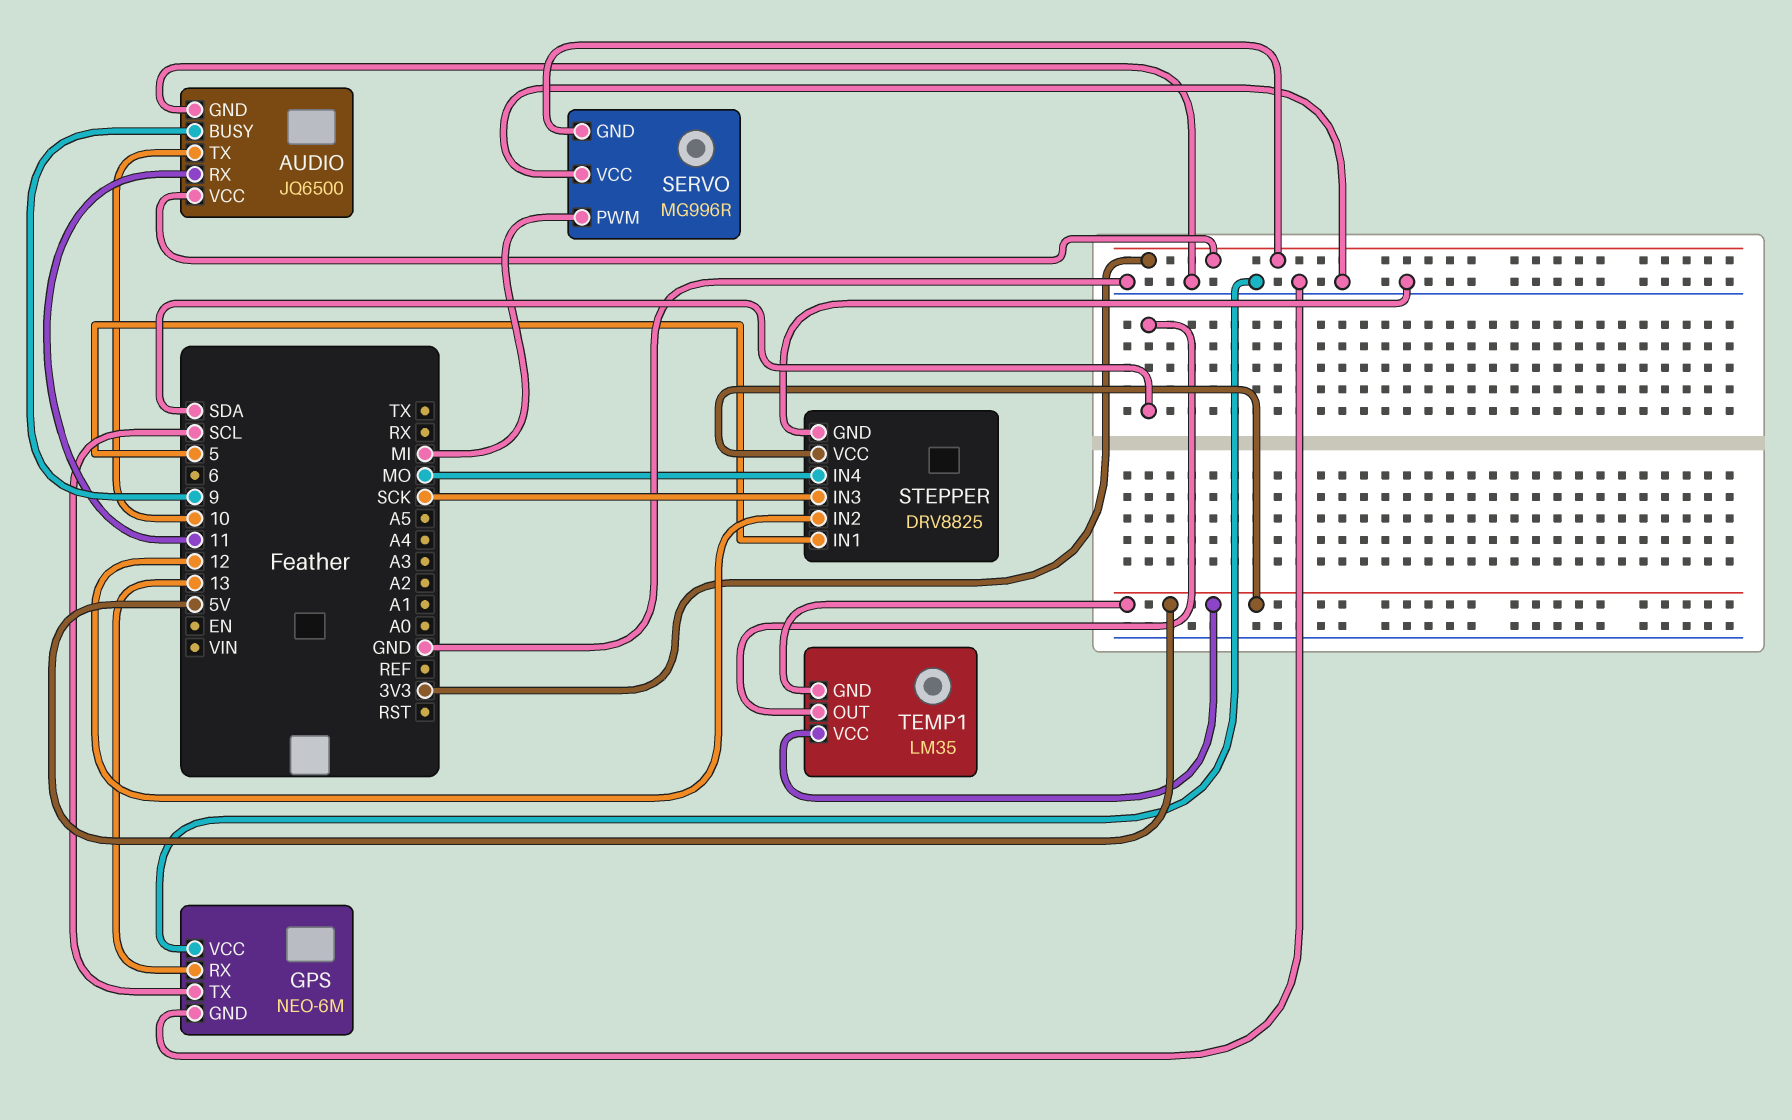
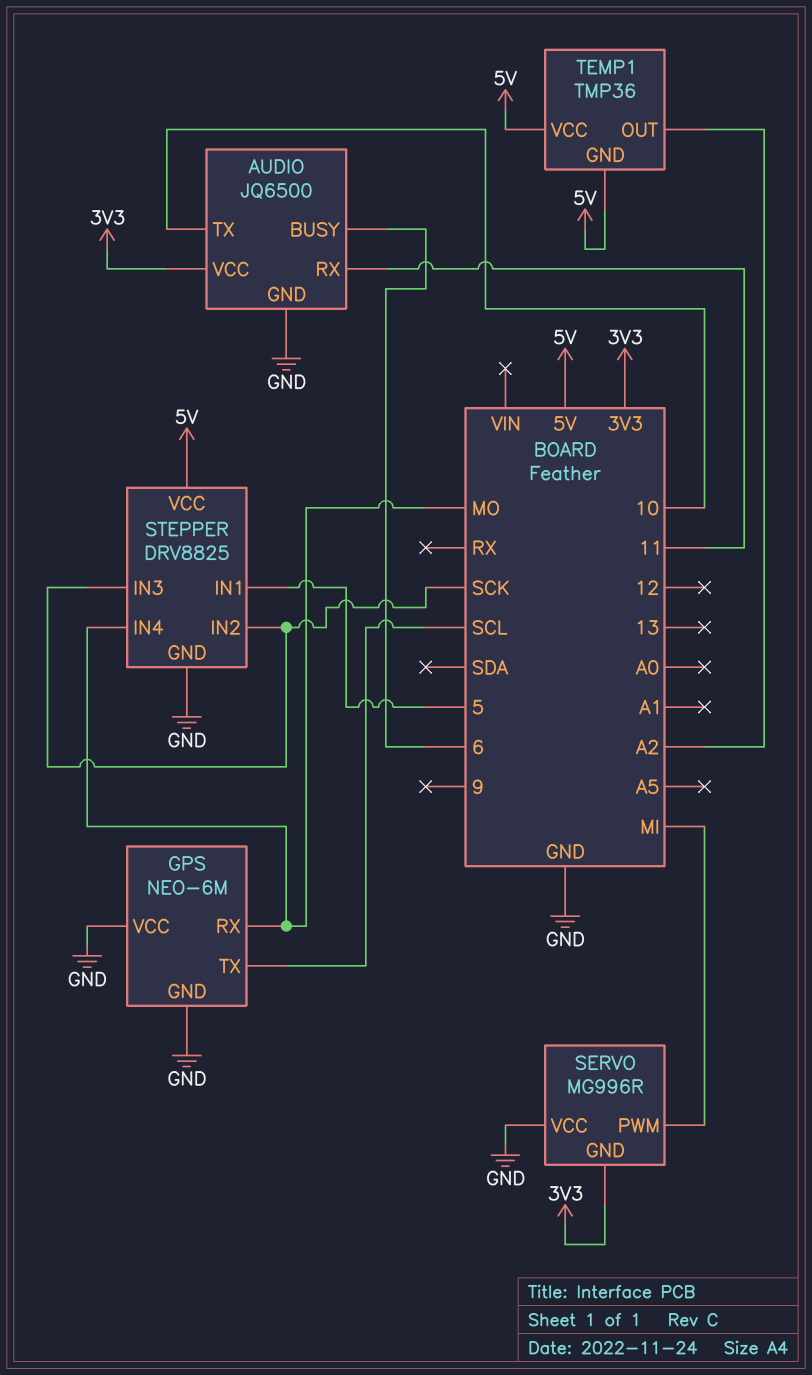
AUDIO pin BUSY: 9 -> 6
GPS pin RX: 13 -> MO
STEPPER pin IN2: 12 -> SCK
TEMP1: LM35 -> TMP36
TEMP1 pin OUT: SDA -> A2

